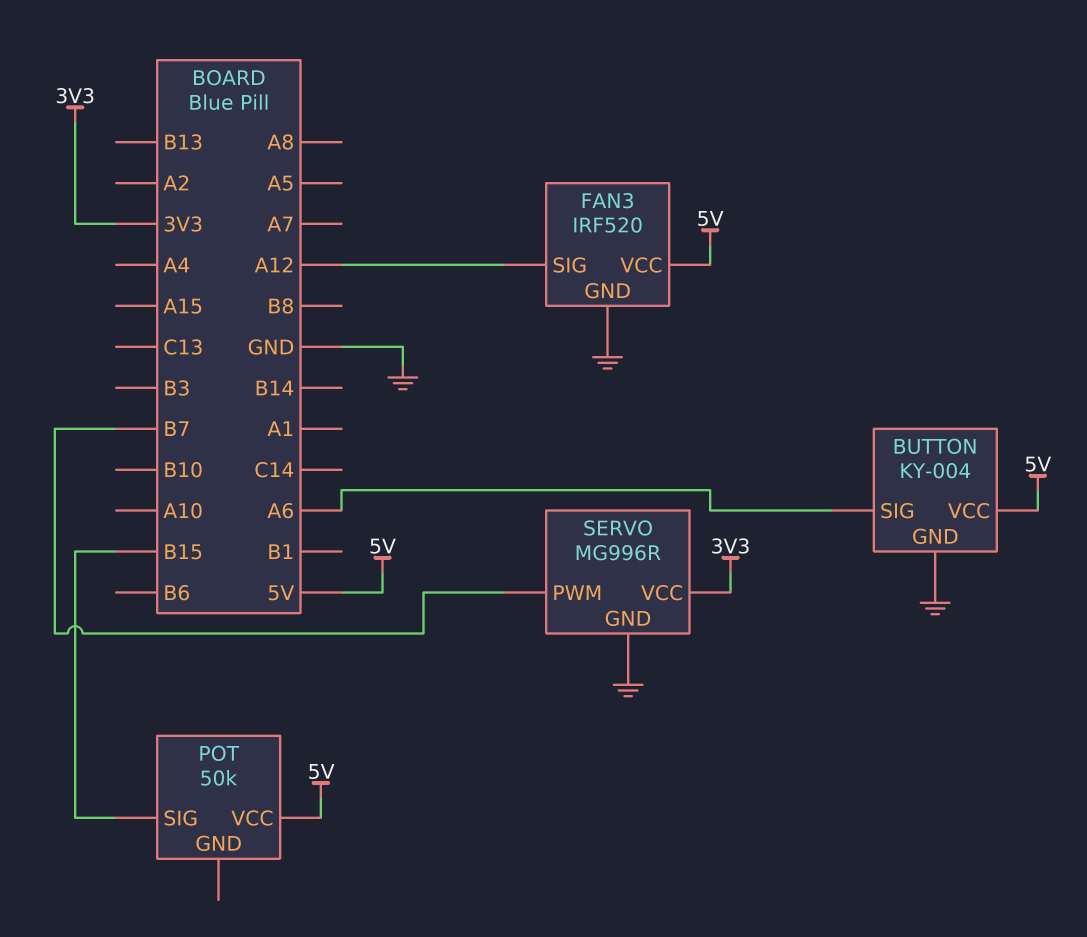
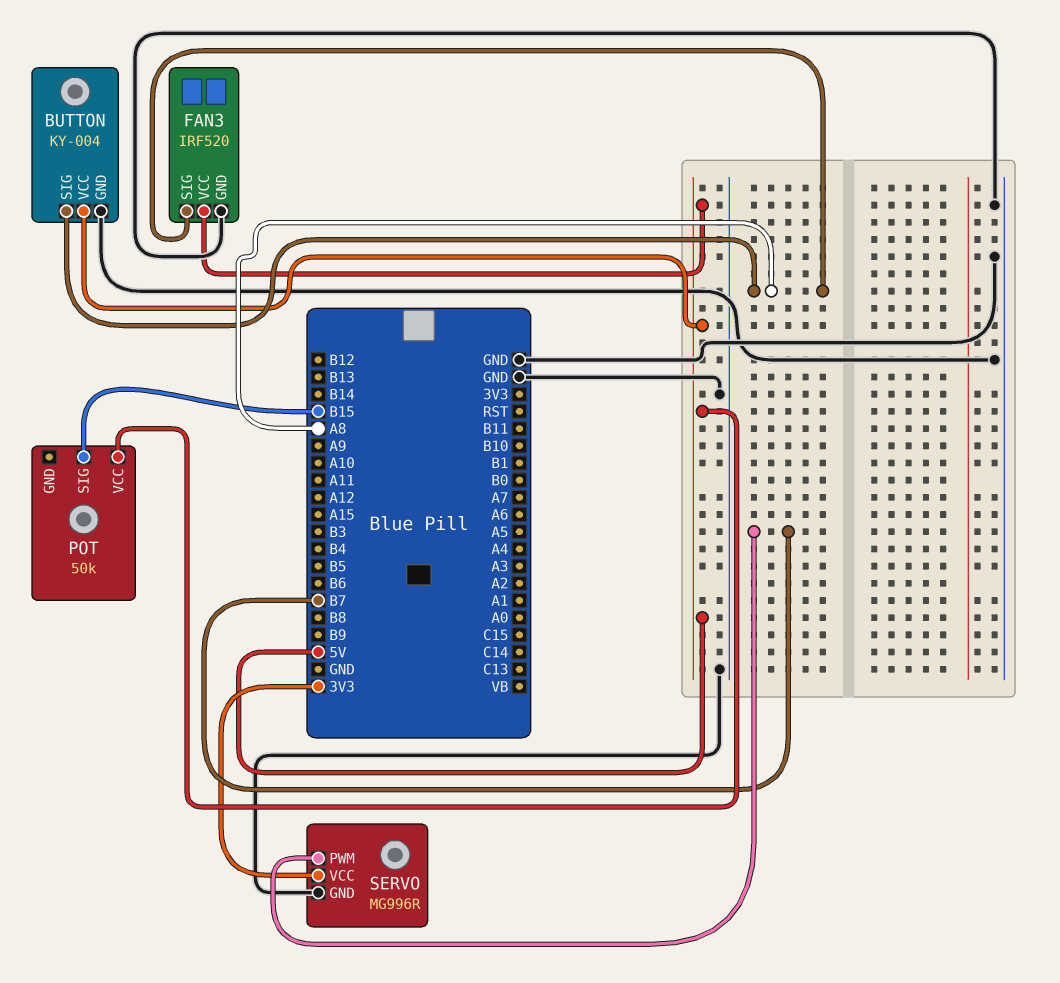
BUTTON pin SIG: A6 -> A8
FAN3 pin SIG: A12 -> A8

